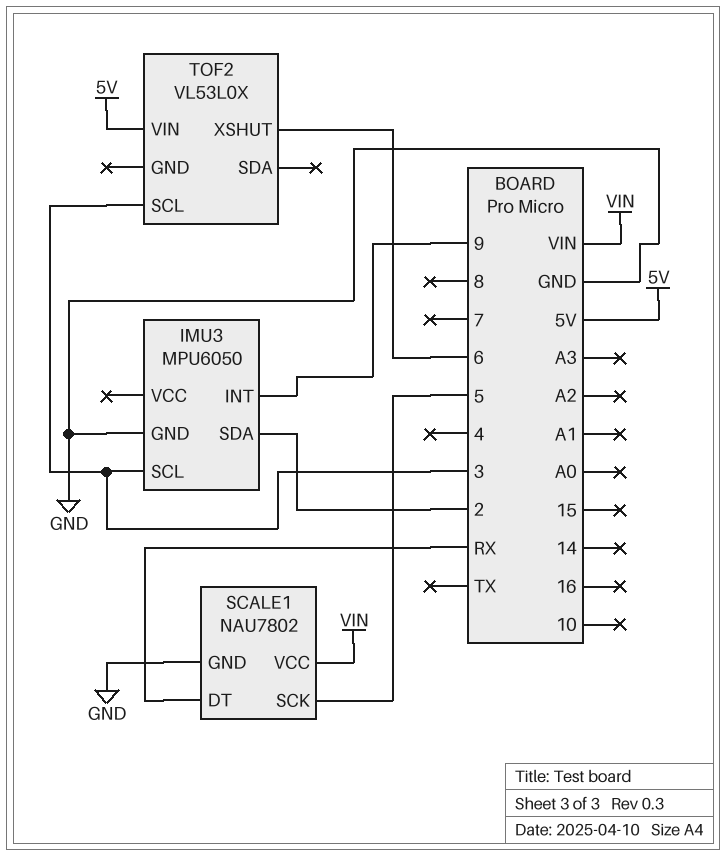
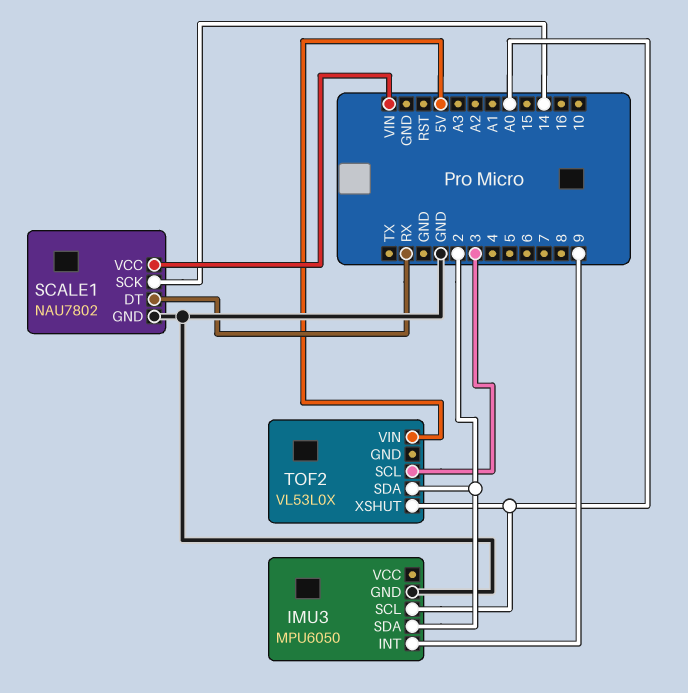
IMU3 pin SCL: 3 -> A0
SCALE1 pin SCK: 5 -> 14
TOF2 pin SDA: none -> 2
TOF2 pin XSHUT: 6 -> A0

